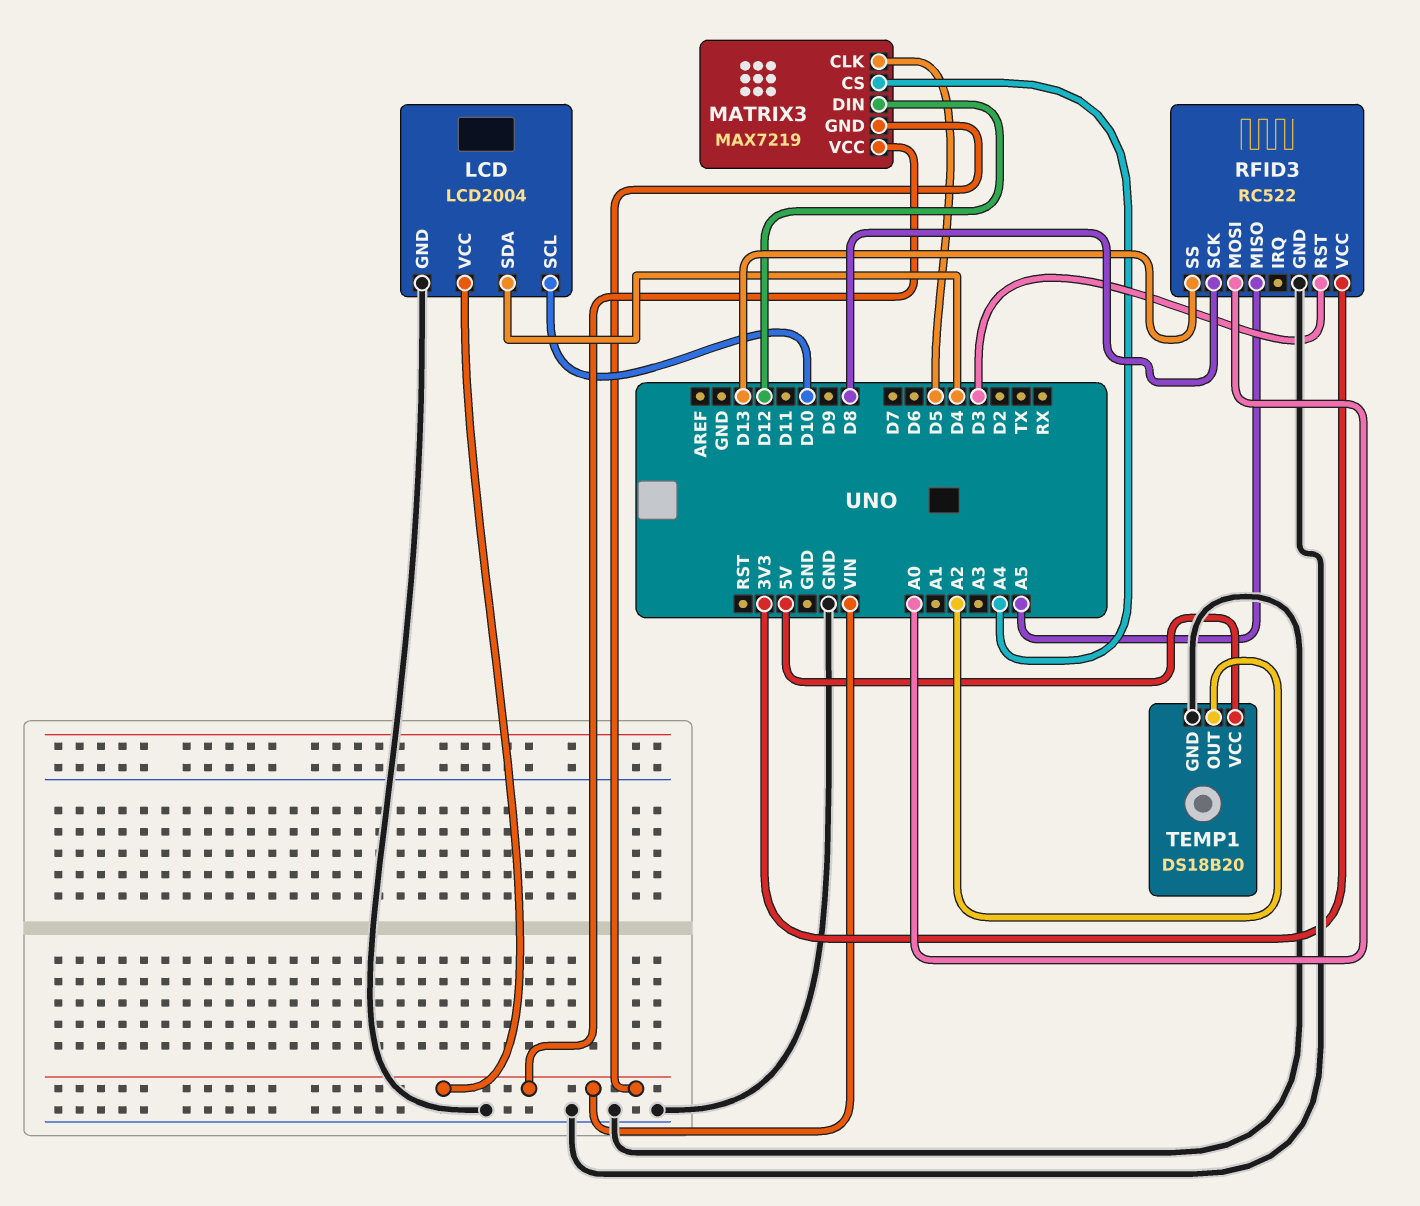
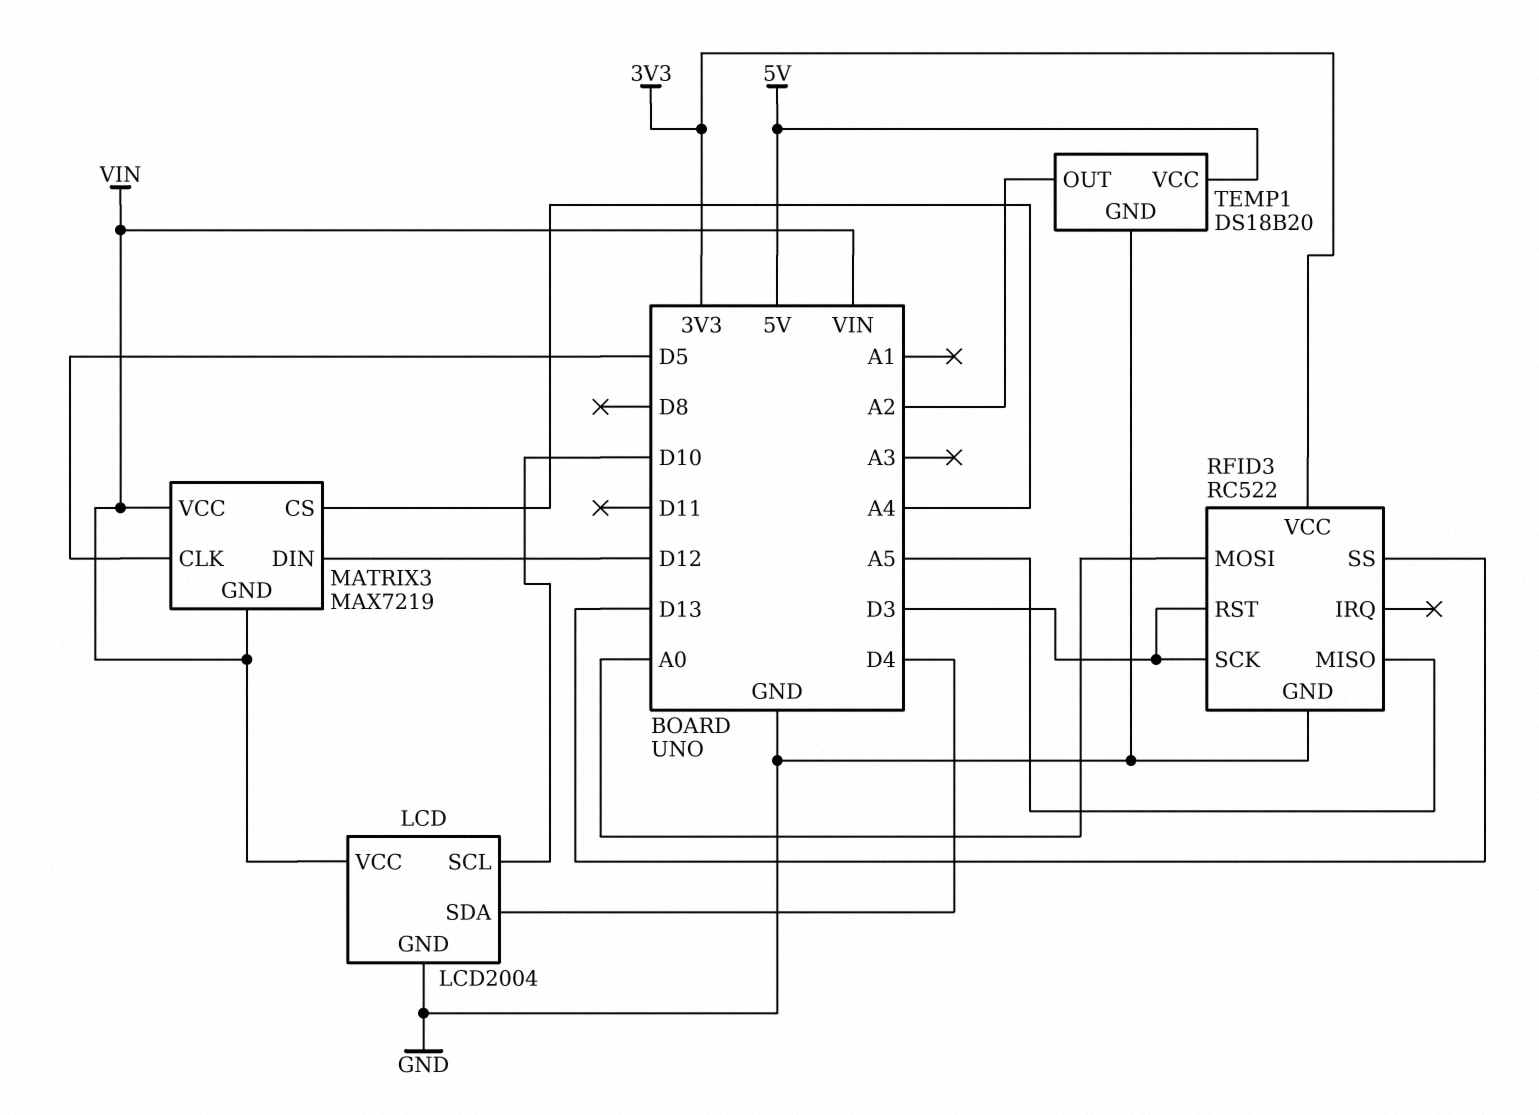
RFID3 pin SCK: D8 -> D3

